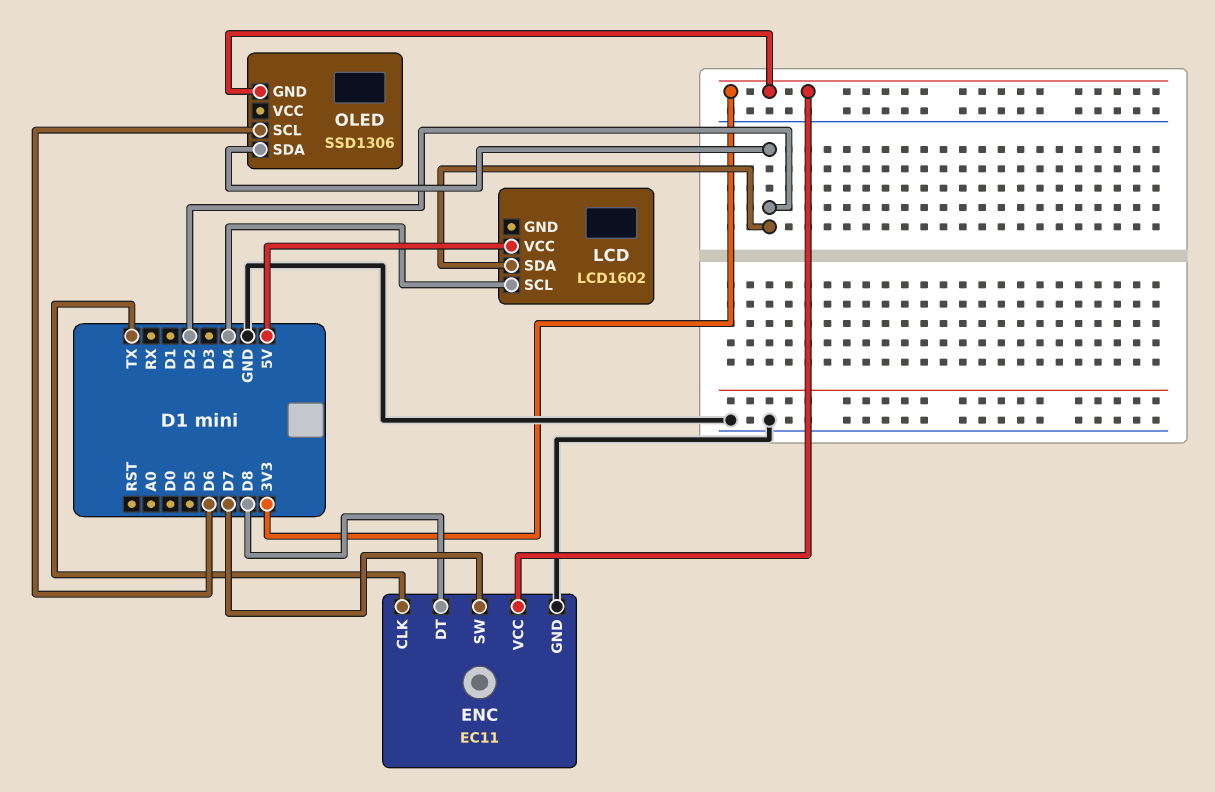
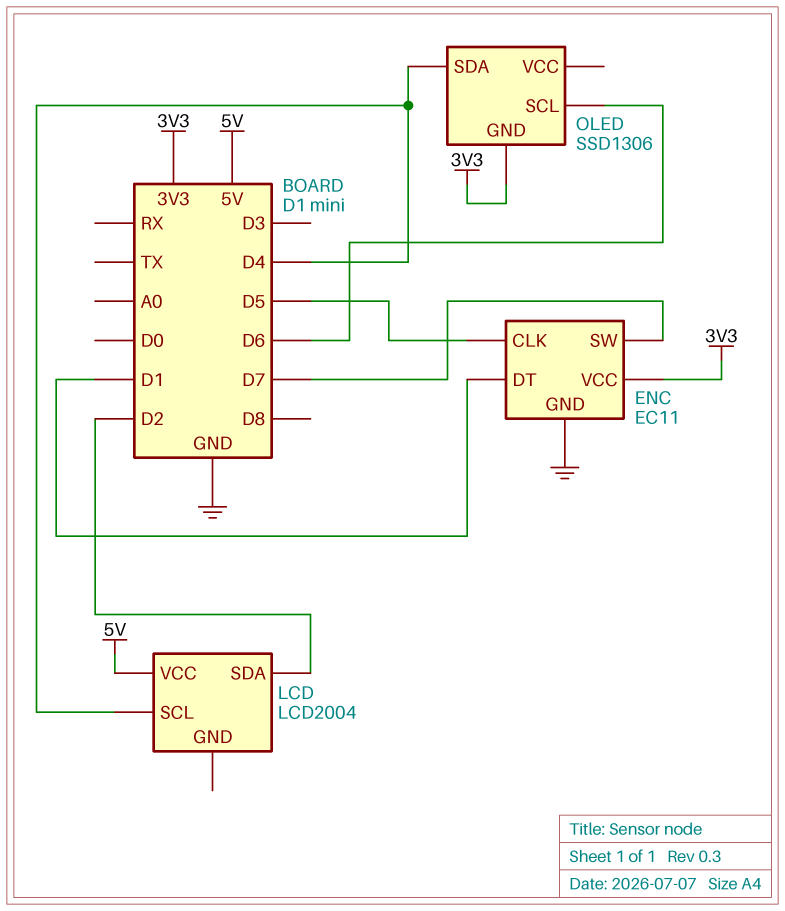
ENC pin CLK: TX -> D5
ENC pin DT: D8 -> D1
LCD: LCD1602 -> LCD2004
OLED pin SDA: D2 -> D4

